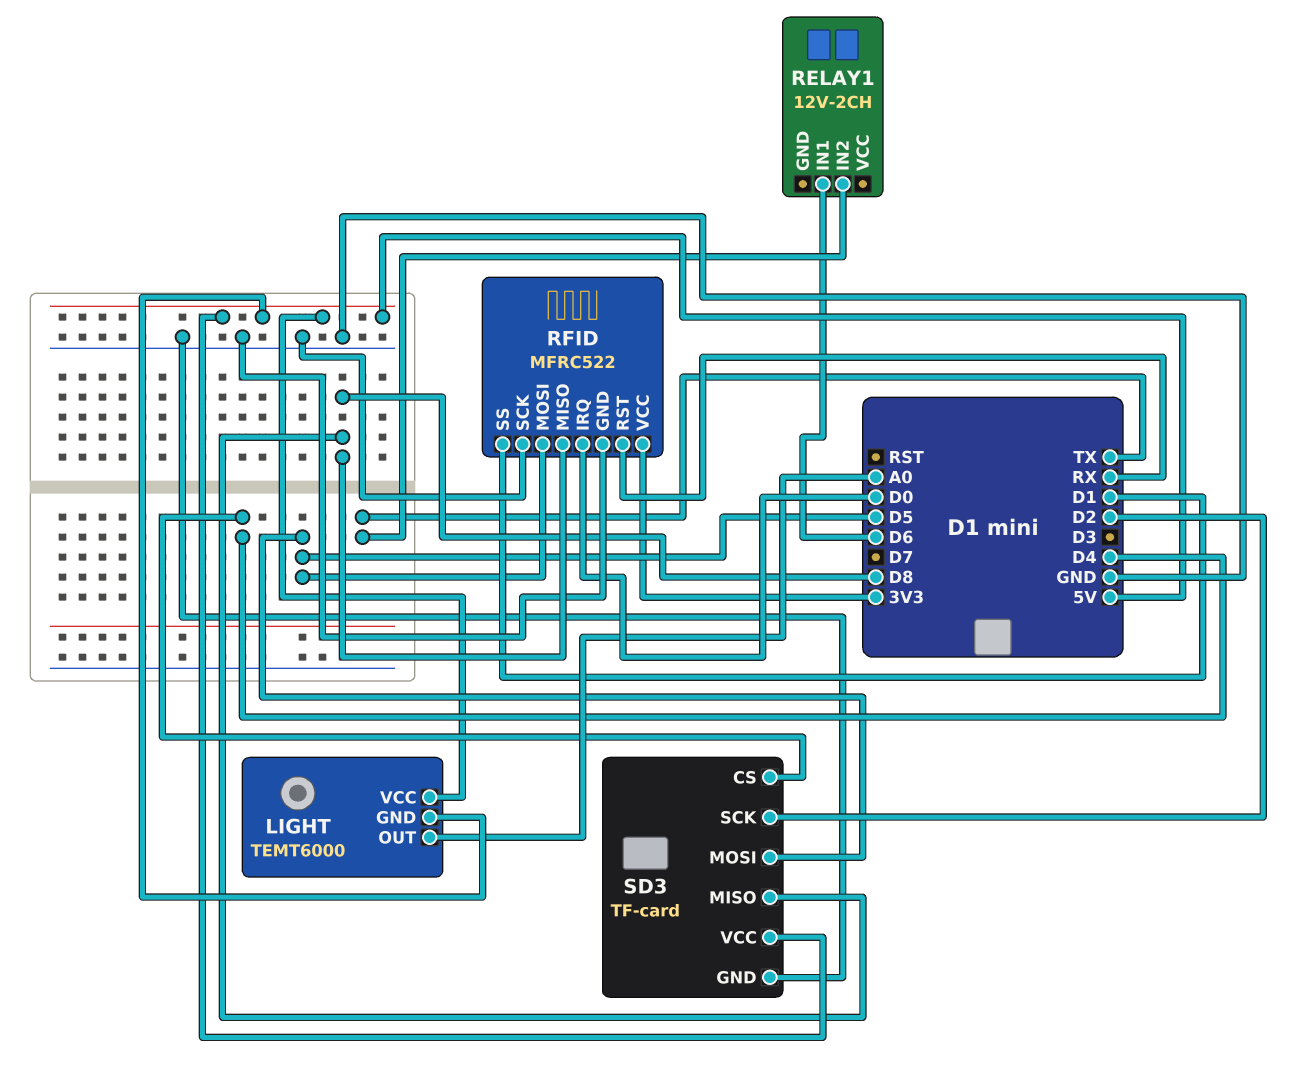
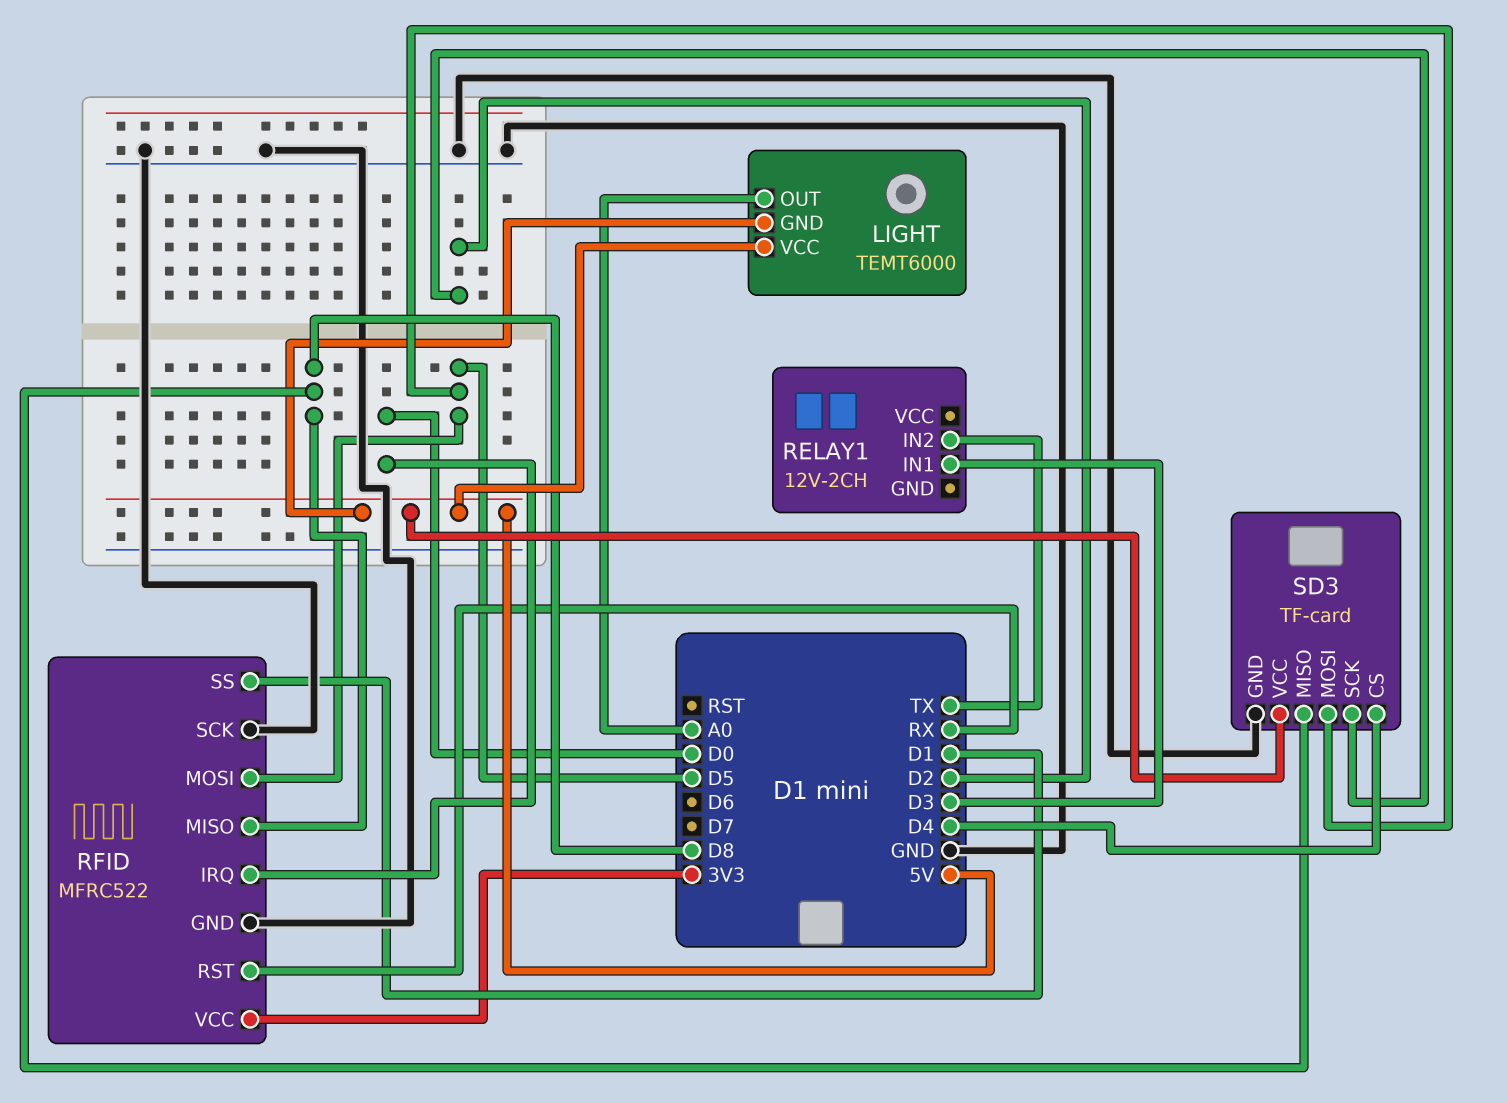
RELAY1 pin IN1: D6 -> D3

